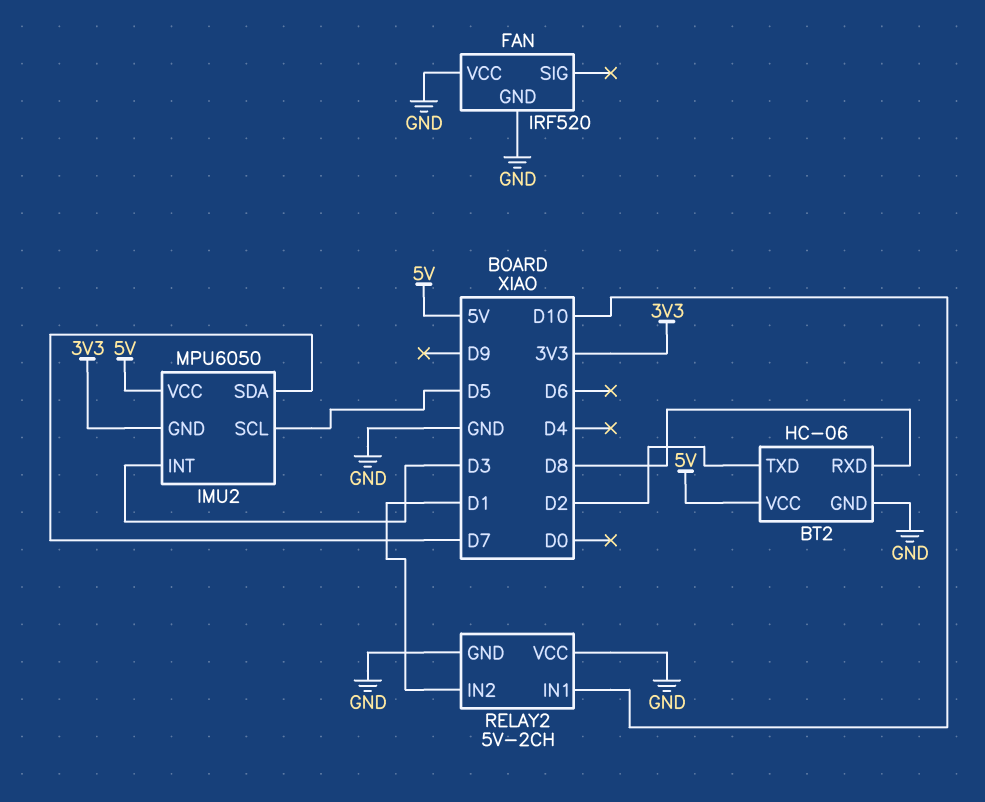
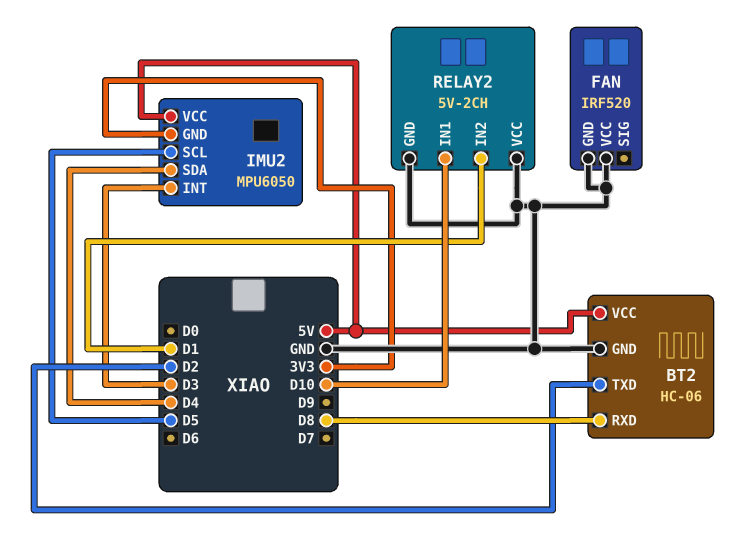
IMU2 pin SDA: D7 -> D4

